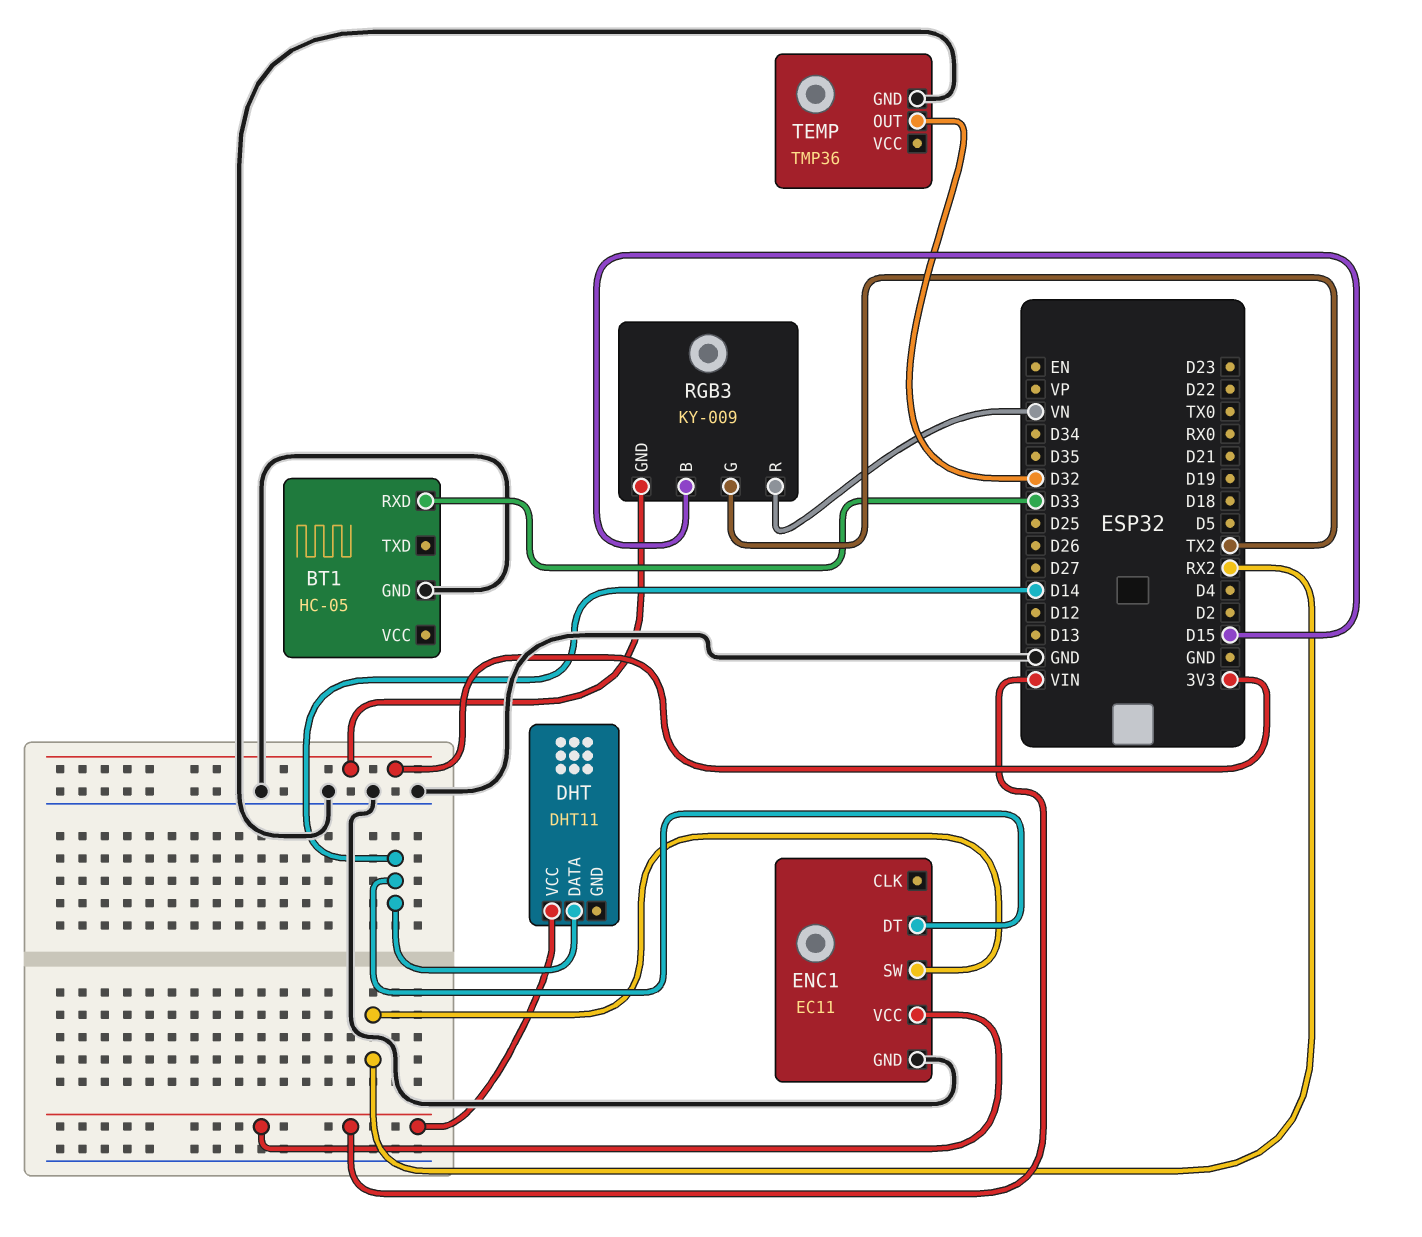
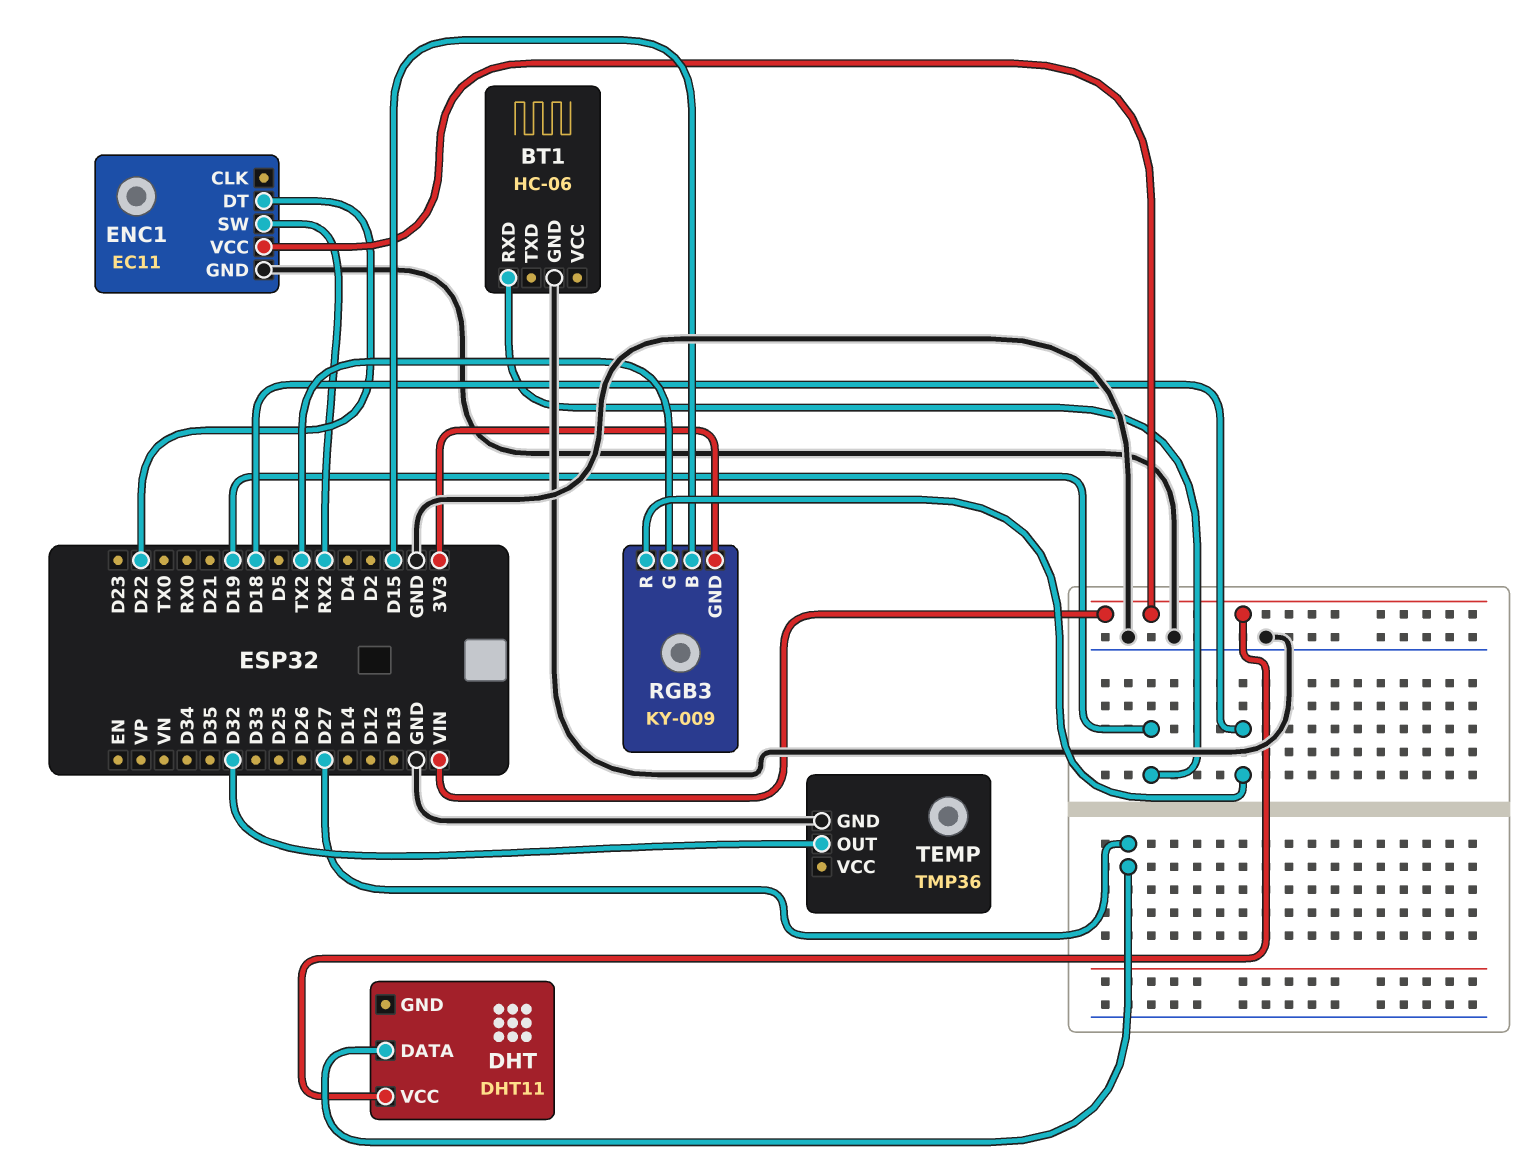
BT1: HC-05 -> HC-06
BT1 pin RXD: D33 -> D19
DHT pin DATA: D14 -> D27
ENC1 pin DT: D14 -> D22
RGB3 pin R: VN -> D18

